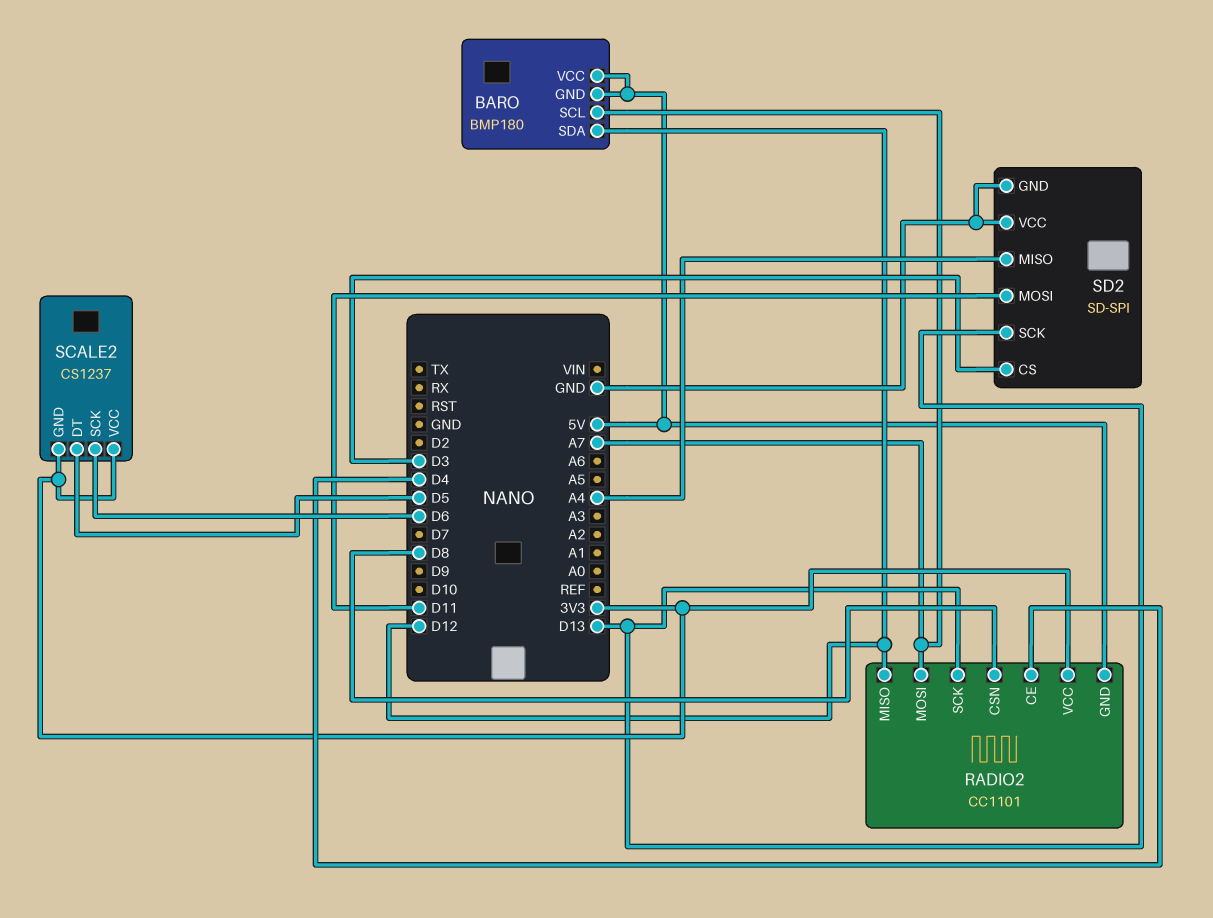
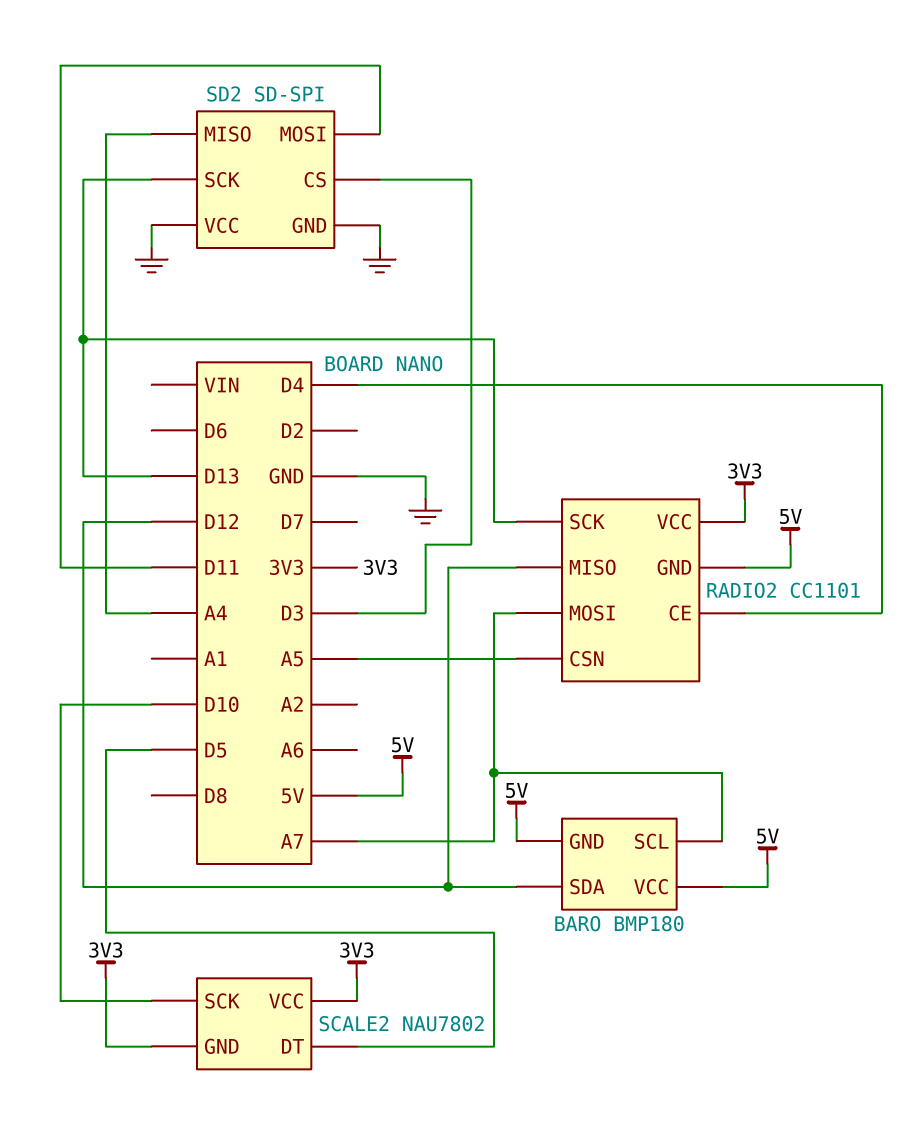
RADIO2 pin CSN: D8 -> A5
SCALE2: CS1237 -> NAU7802
SCALE2 pin SCK: D6 -> D10

